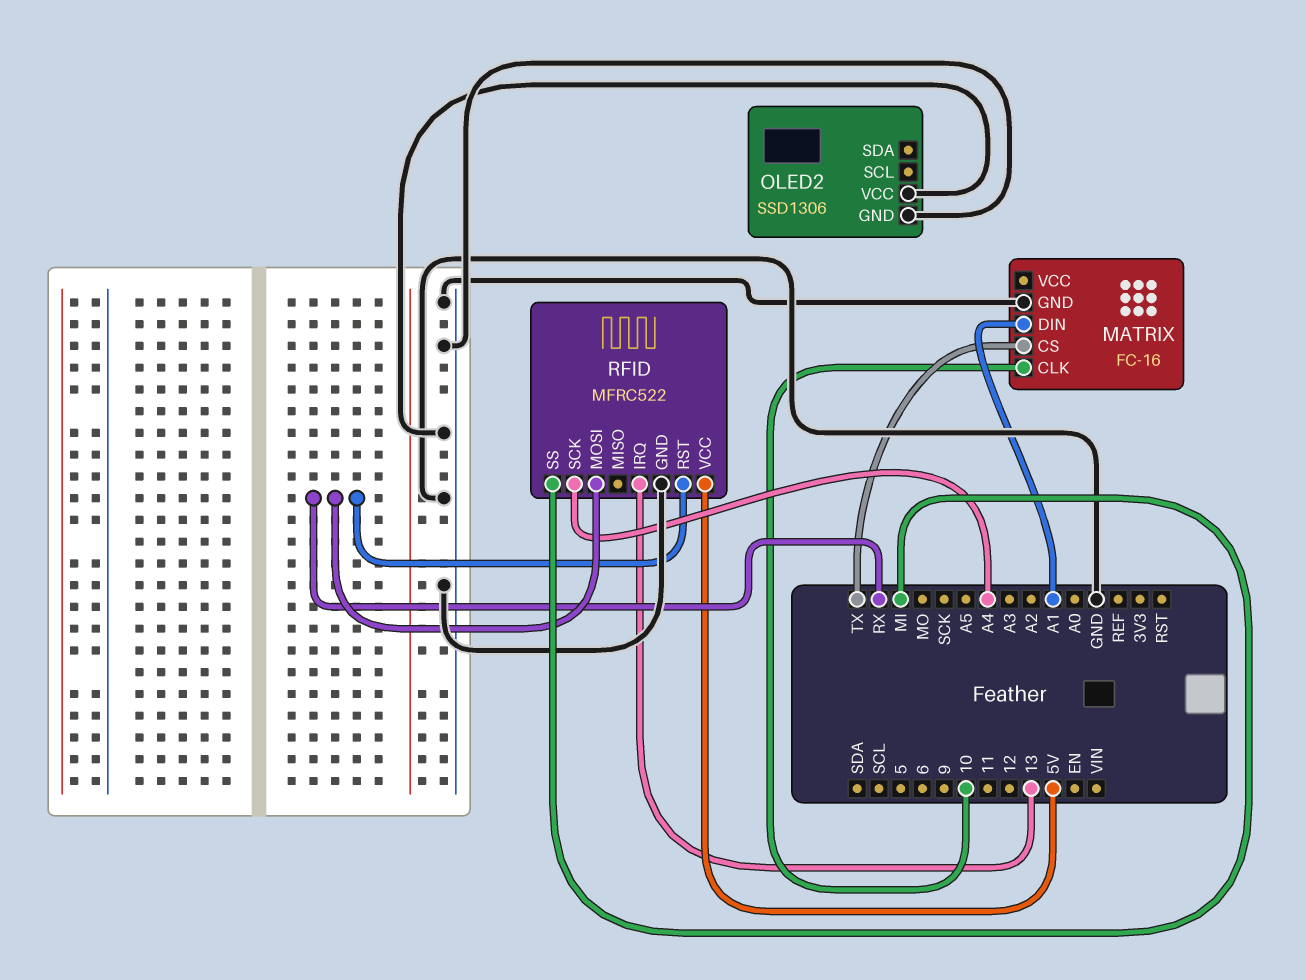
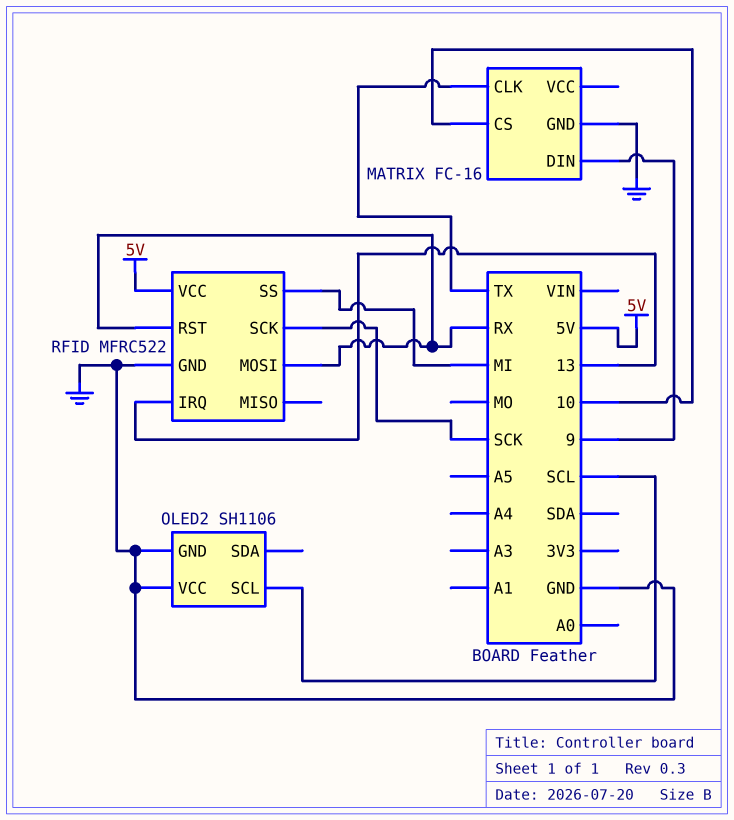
MATRIX pin CLK: 10 -> TX
MATRIX pin CS: TX -> 10
MATRIX pin DIN: A1 -> 9
OLED2: SSD1306 -> SH1106
OLED2 pin SCL: none -> SCL
RFID pin SCK: A4 -> SCK

